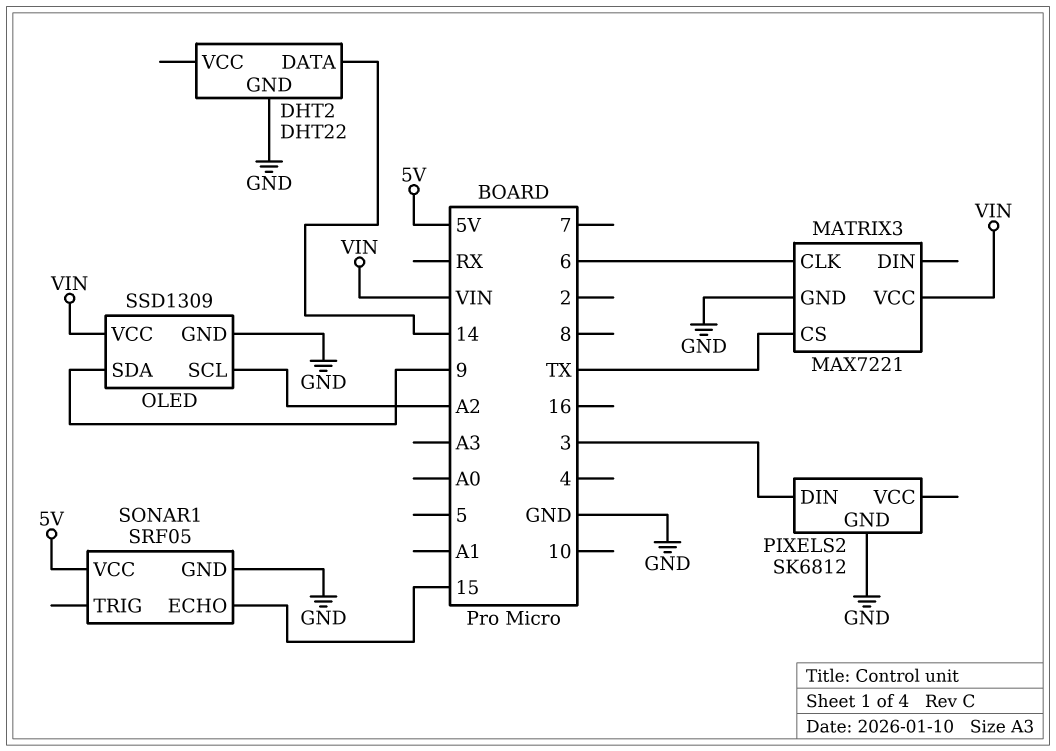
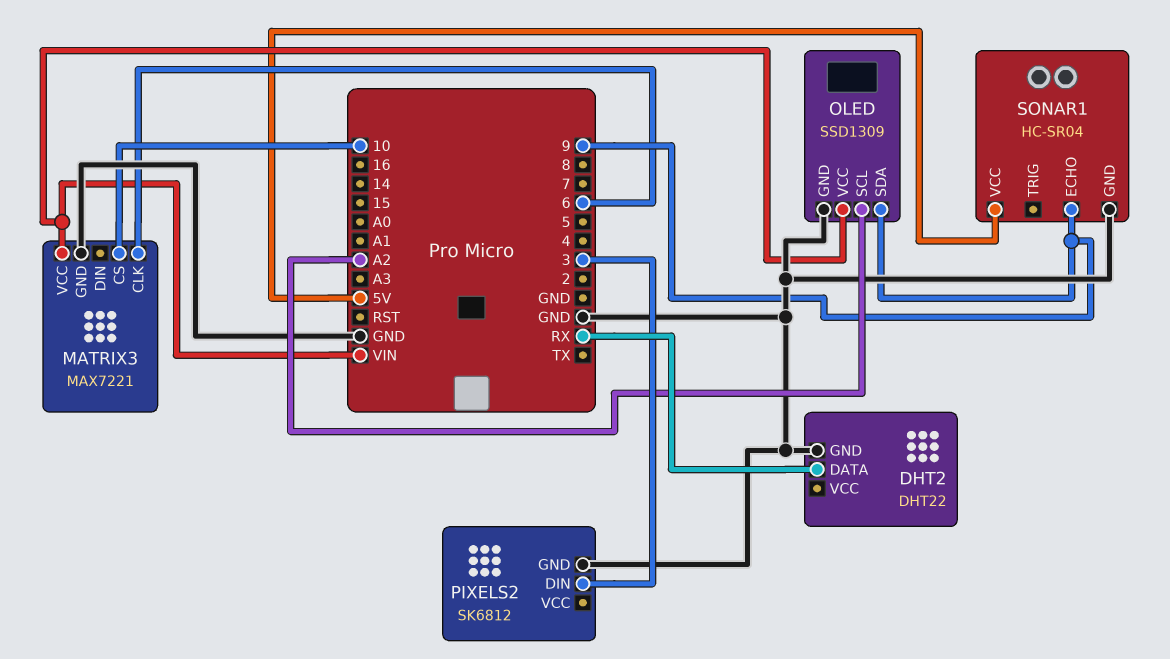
DHT2 pin DATA: 14 -> RX
MATRIX3 pin CS: TX -> 10
SONAR1: SRF05 -> HC-SR04
SONAR1 pin ECHO: 15 -> 9

